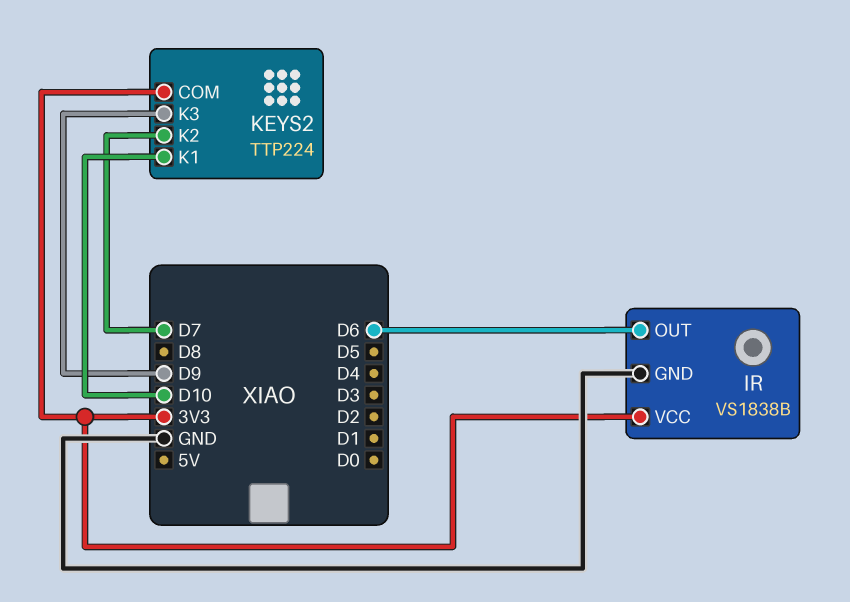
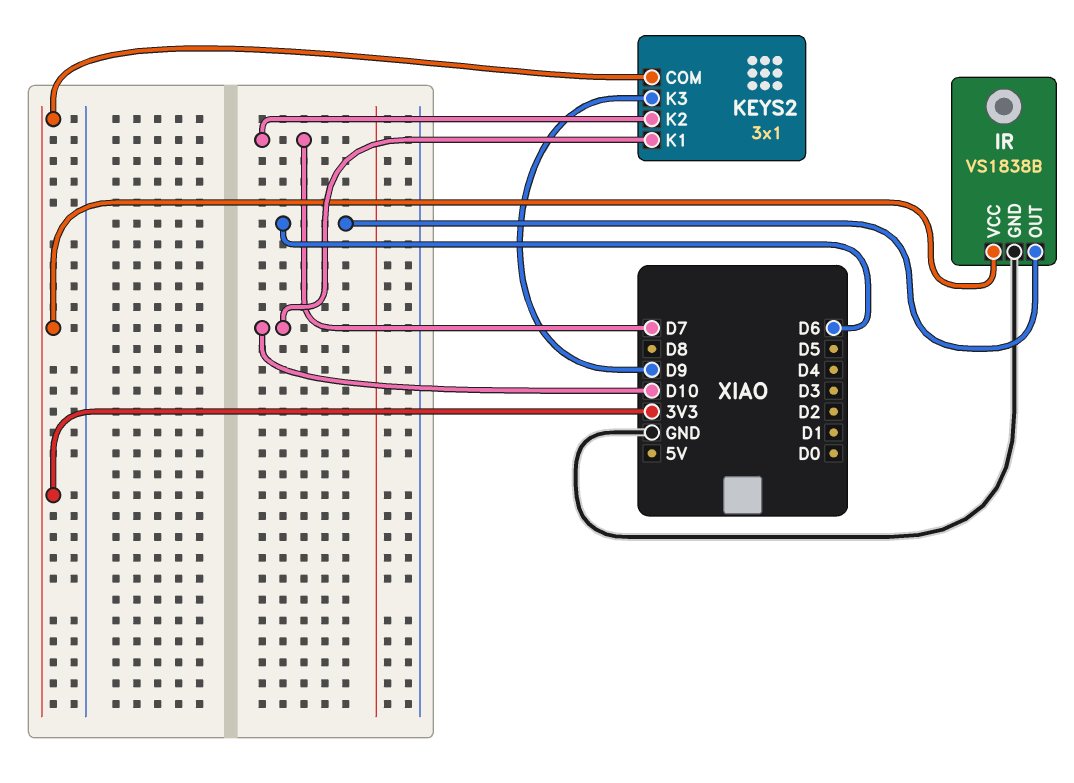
KEYS2: TTP224 -> 3x1

